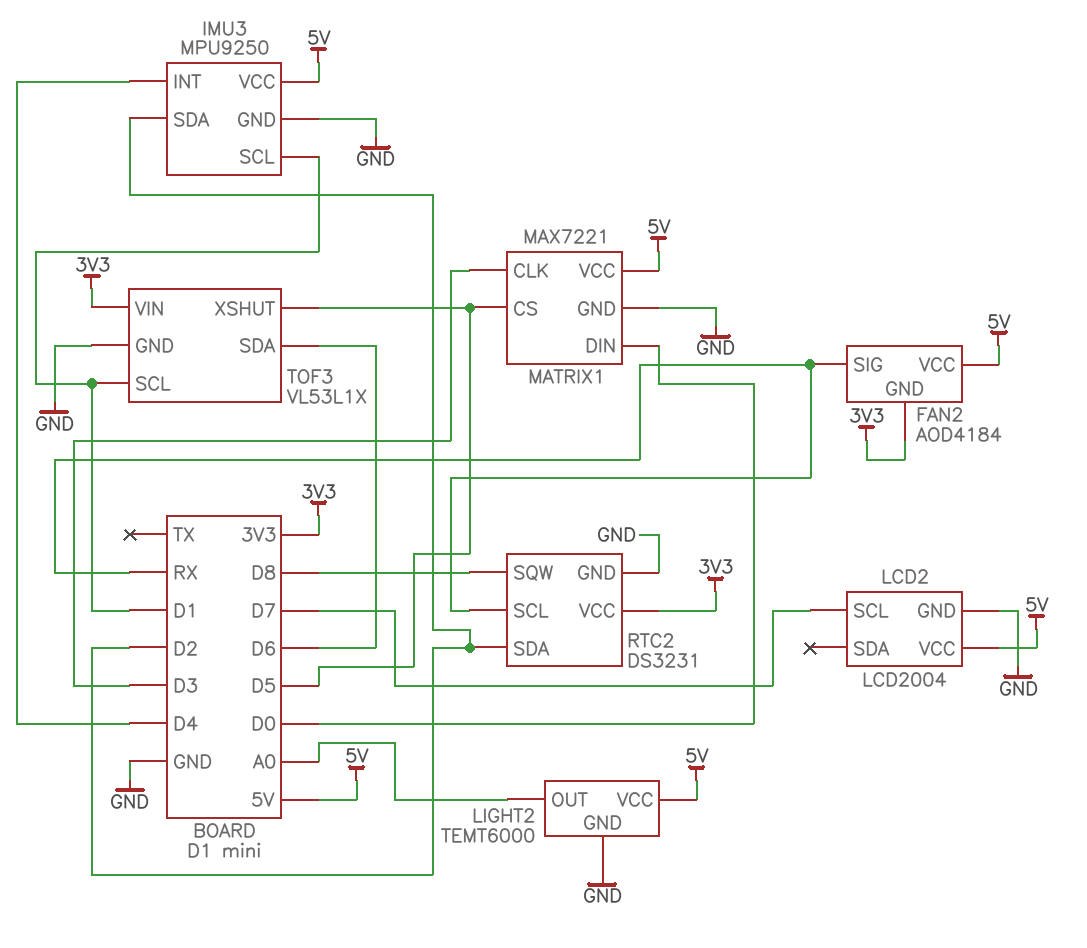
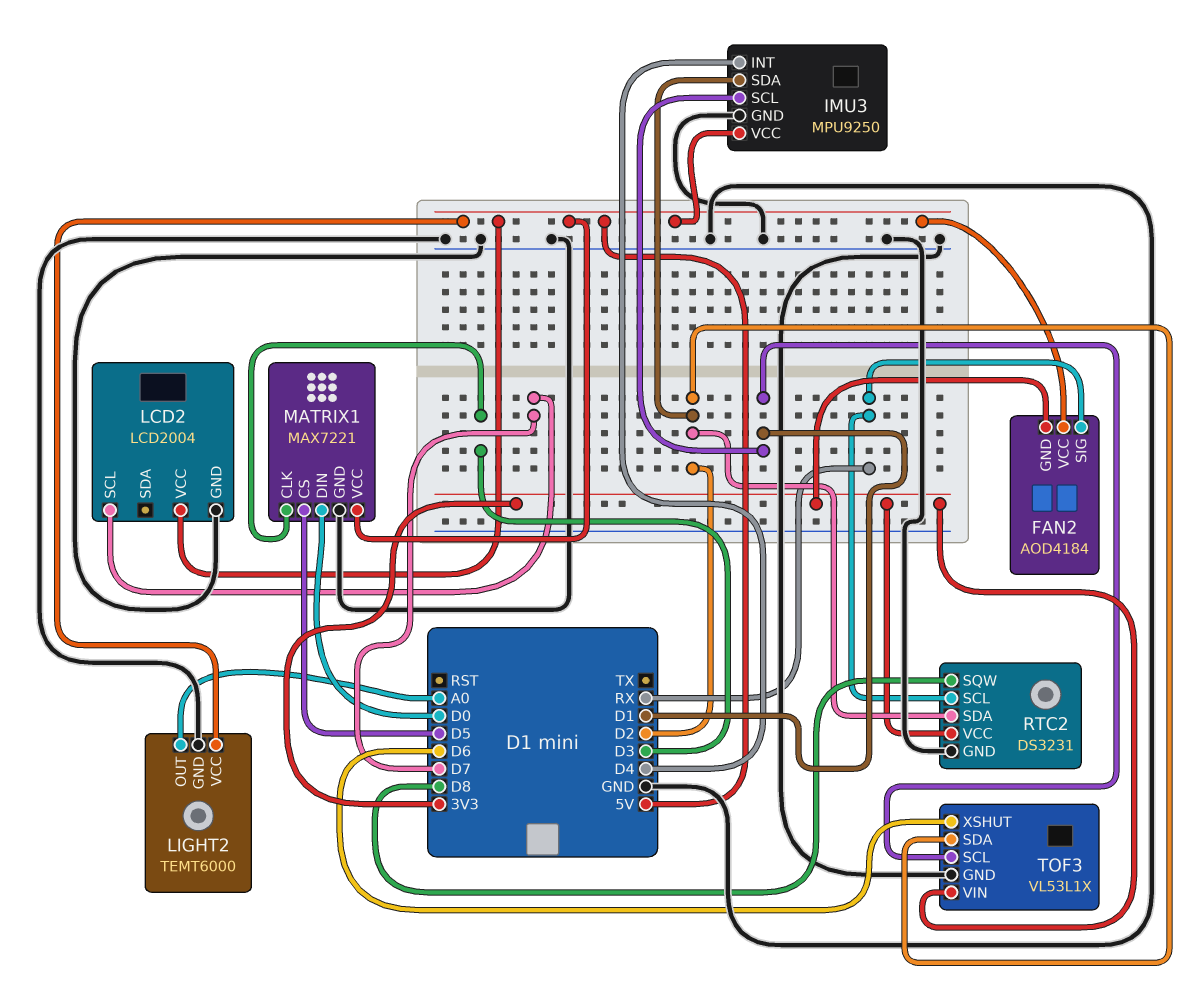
TOF3 pin SDA: D6 -> D2
TOF3 pin XSHUT: D5 -> D6

